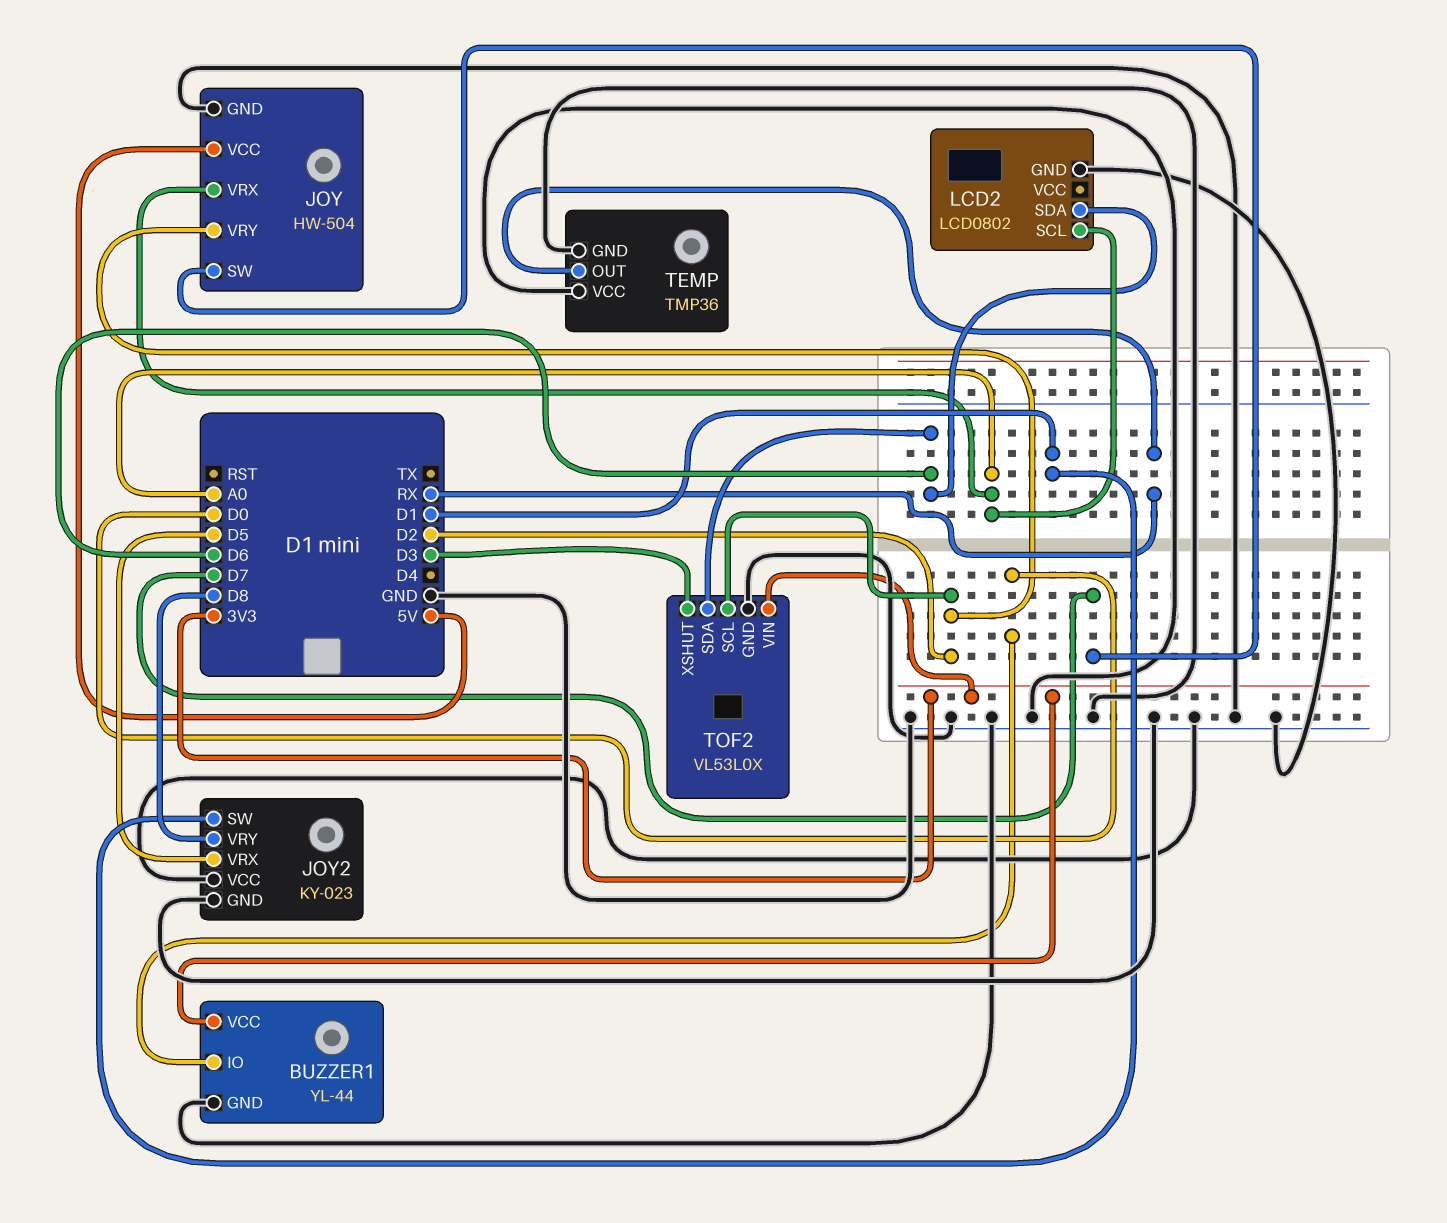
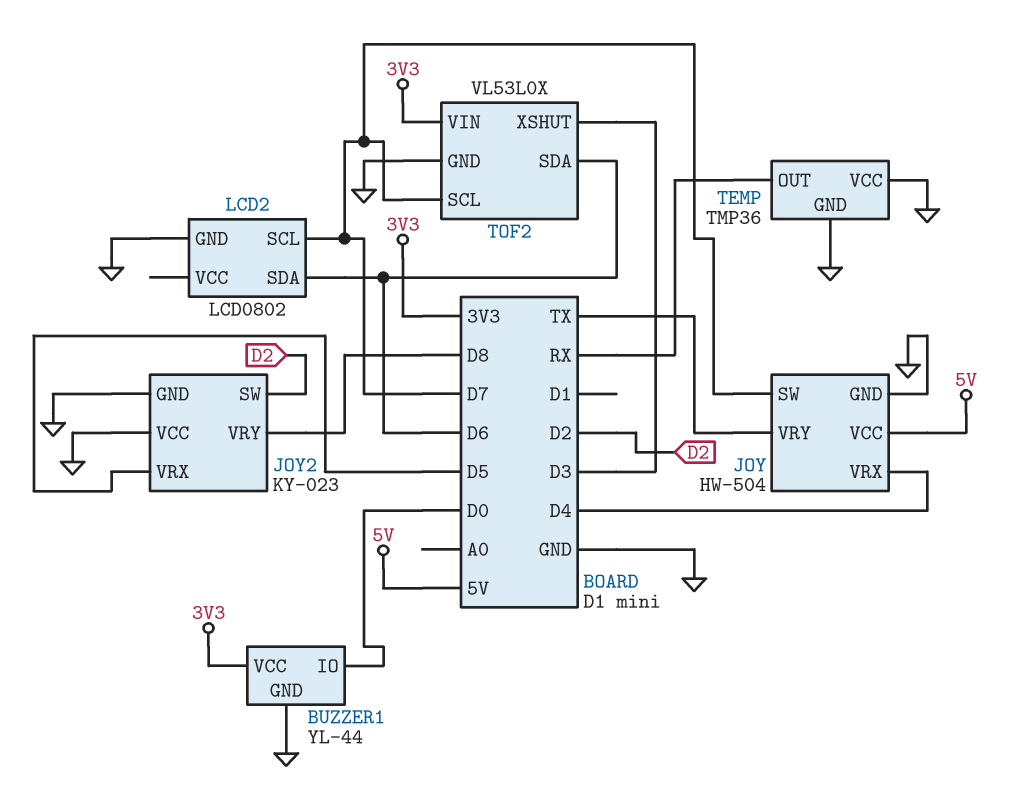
JOY pin VRX: A0 -> D4
JOY pin VRY: D2 -> TX
JOY2 pin SW: D1 -> D2
LCD2 pin SCL: A0 -> D7
TOF2 pin SCL: D2 -> D7

